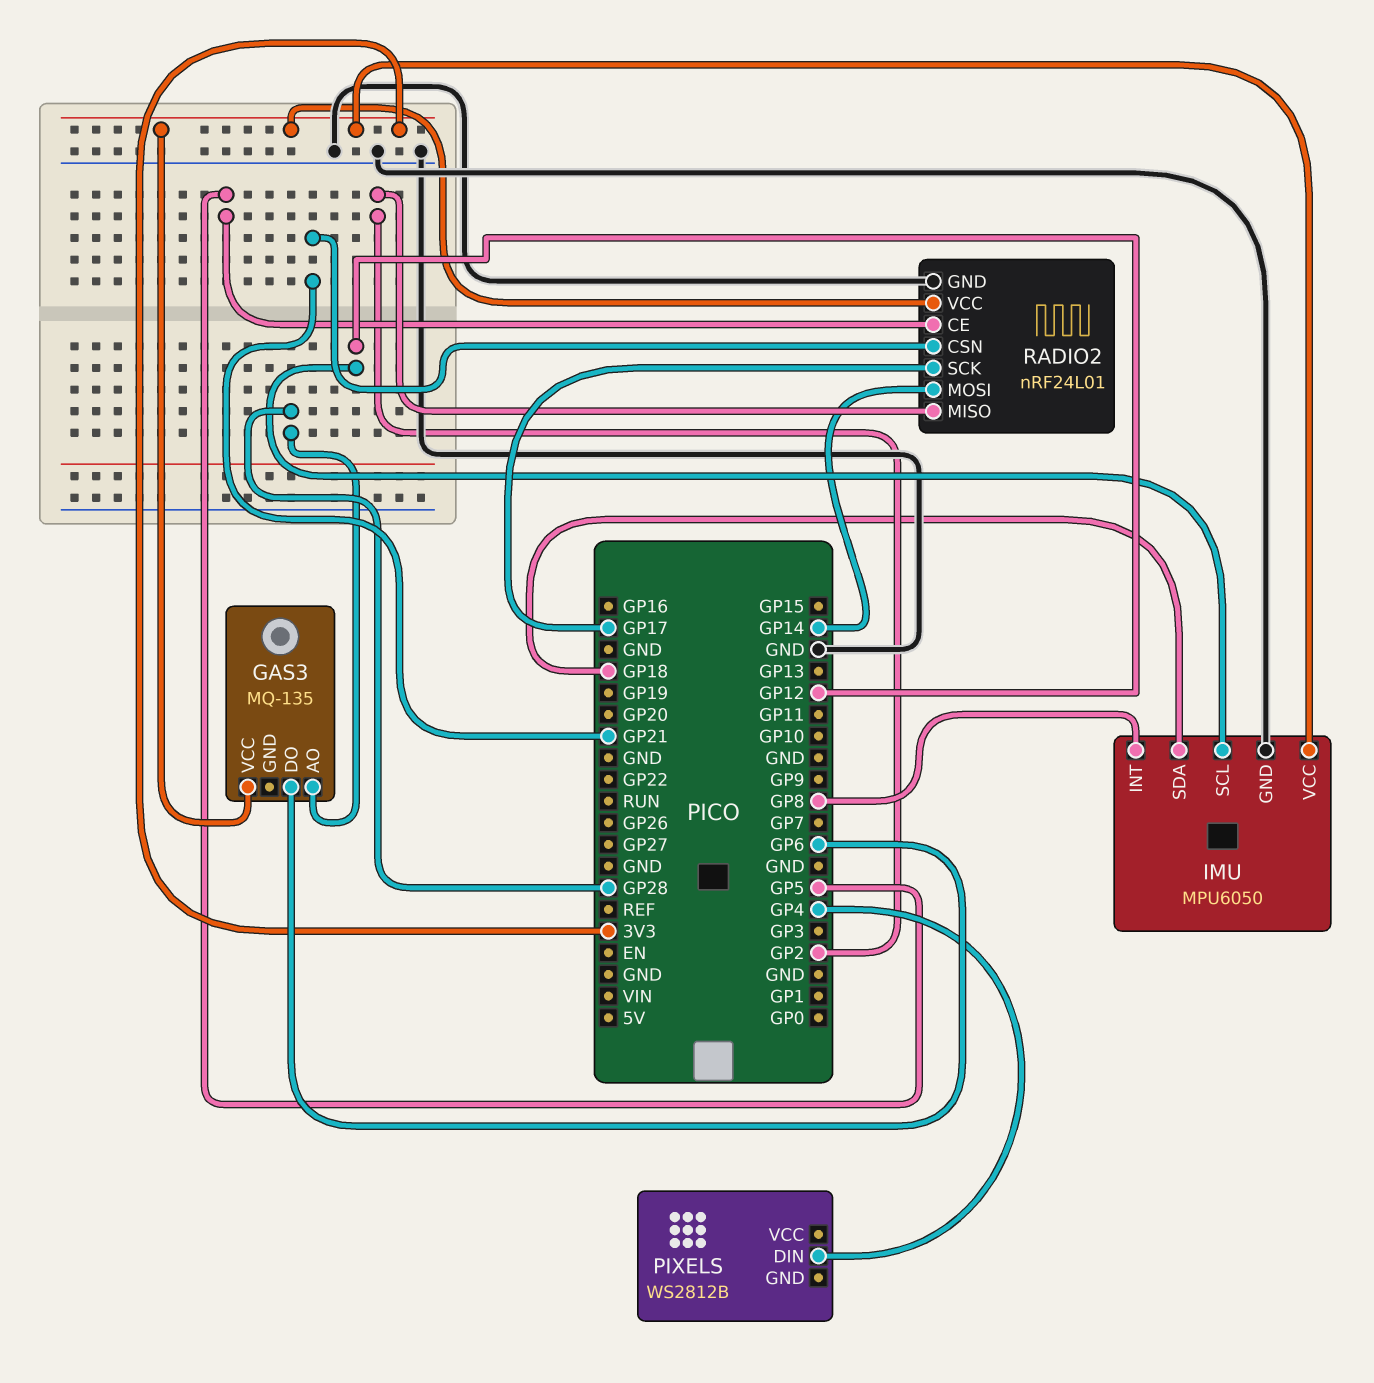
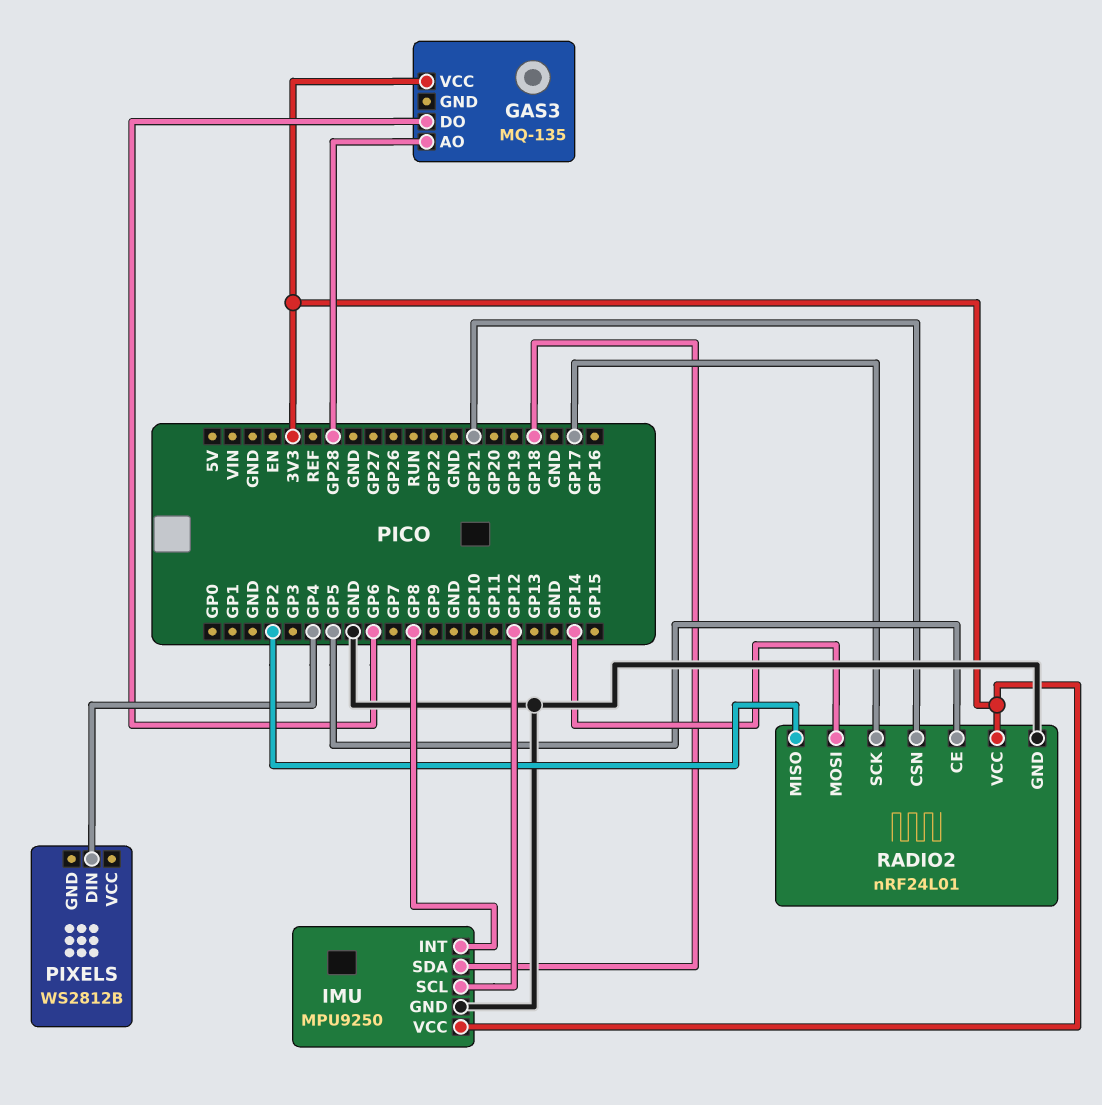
IMU: MPU6050 -> MPU9250

